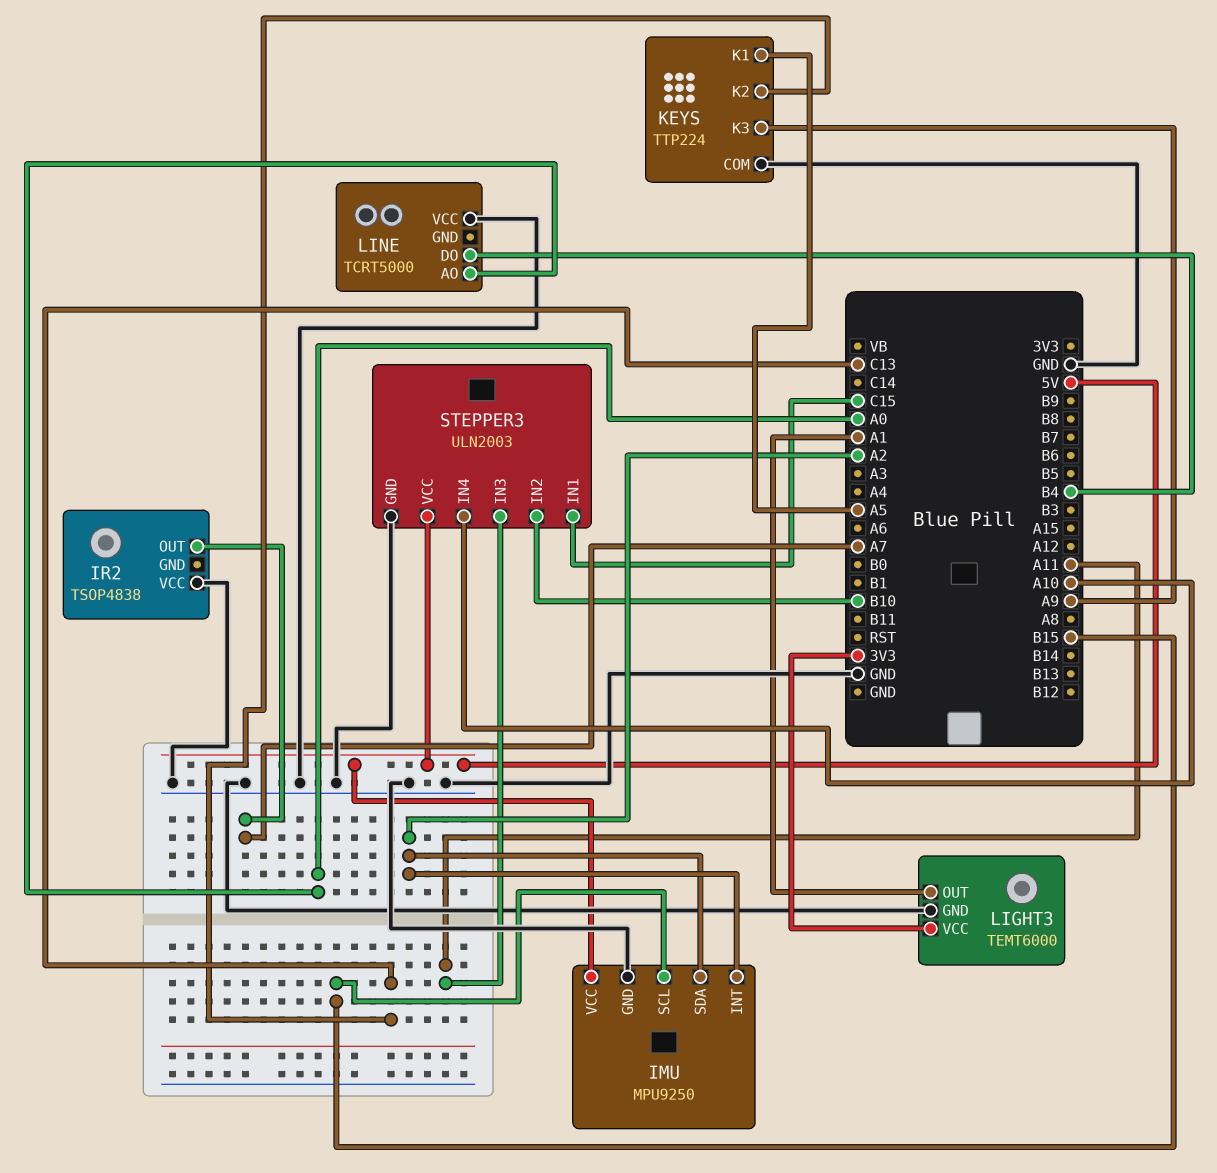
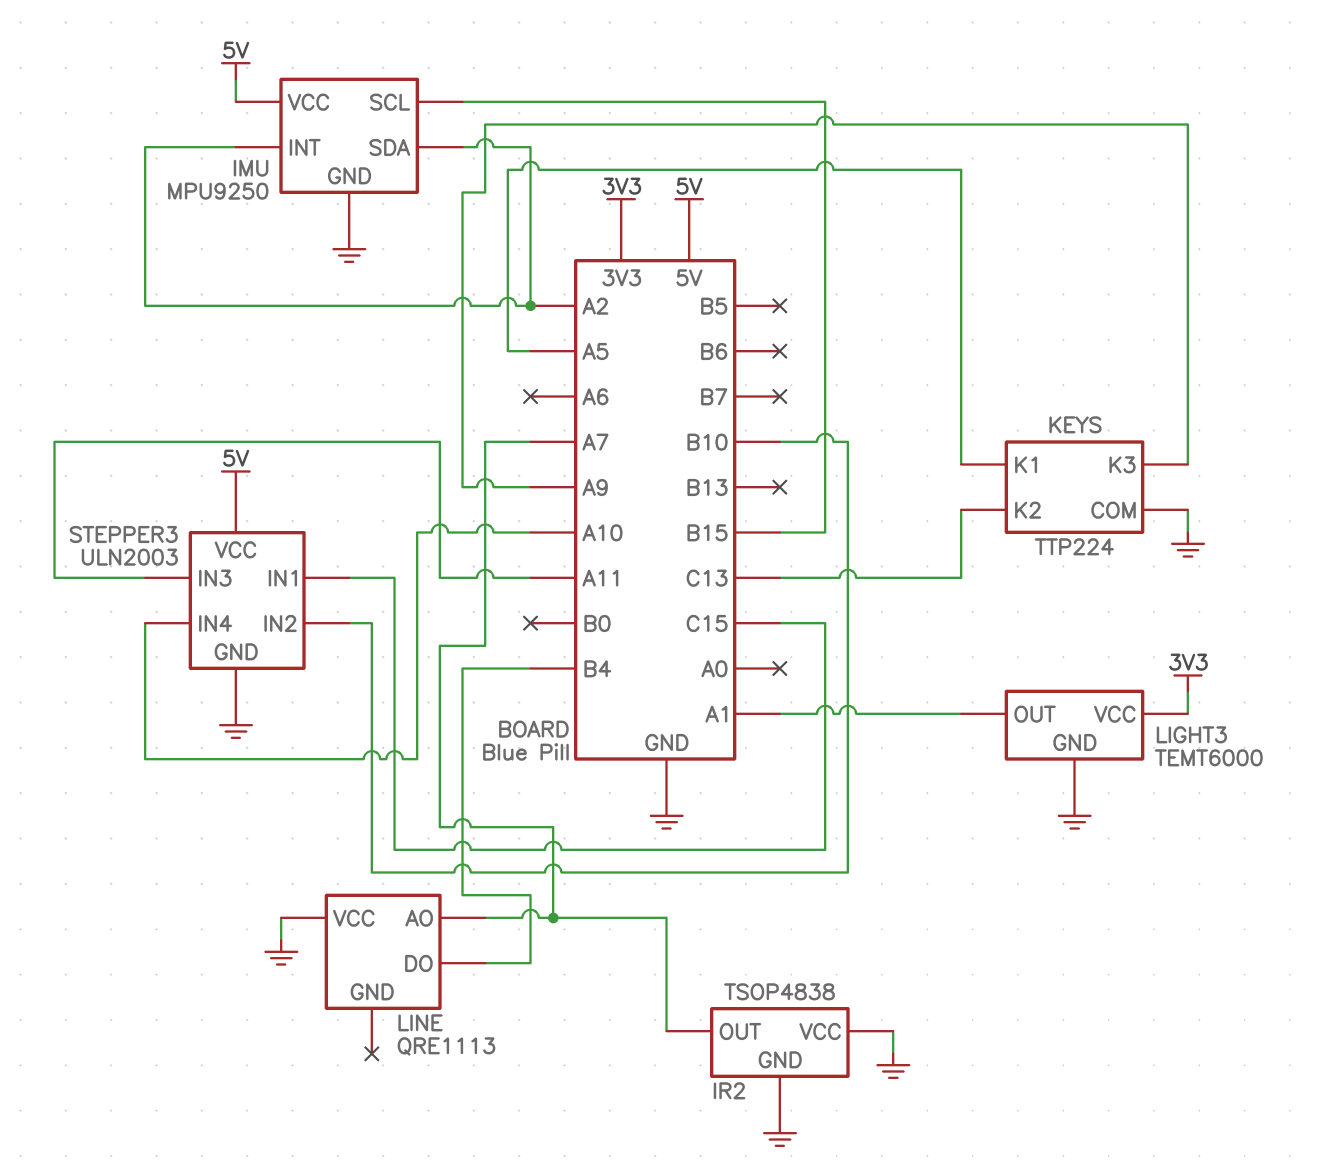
IR2 pin GND: none -> GND
LINE: TCRT5000 -> QRE1113
LINE pin AO: A0 -> A7

